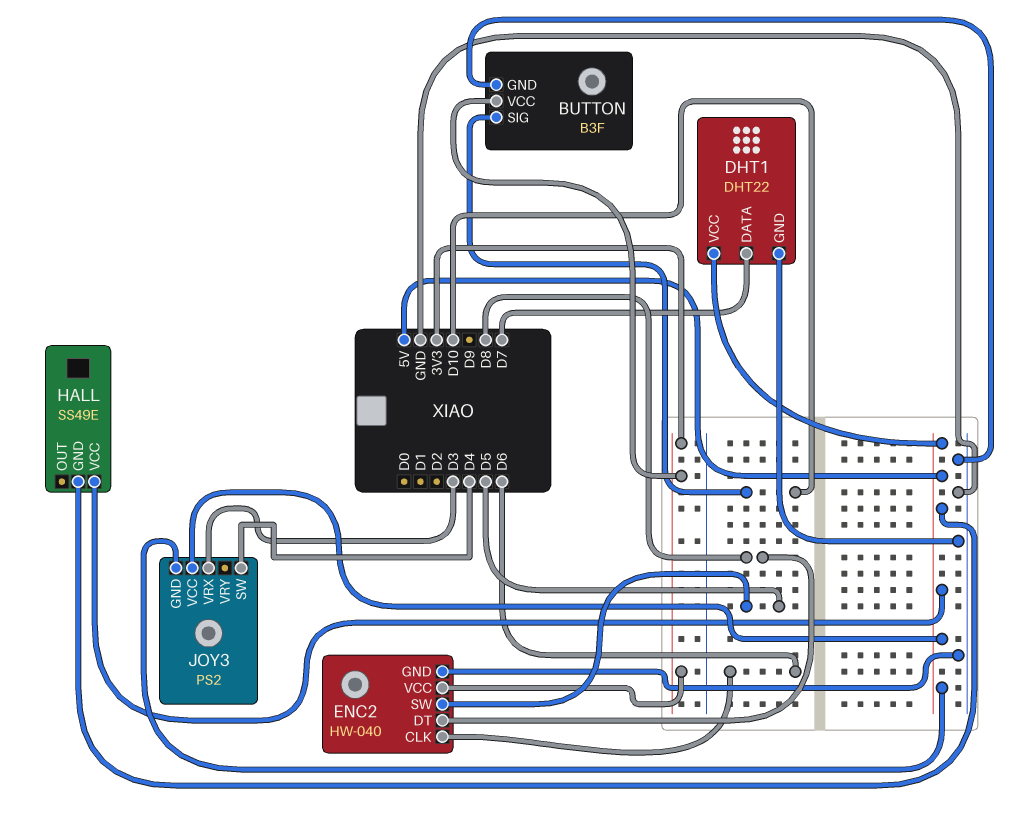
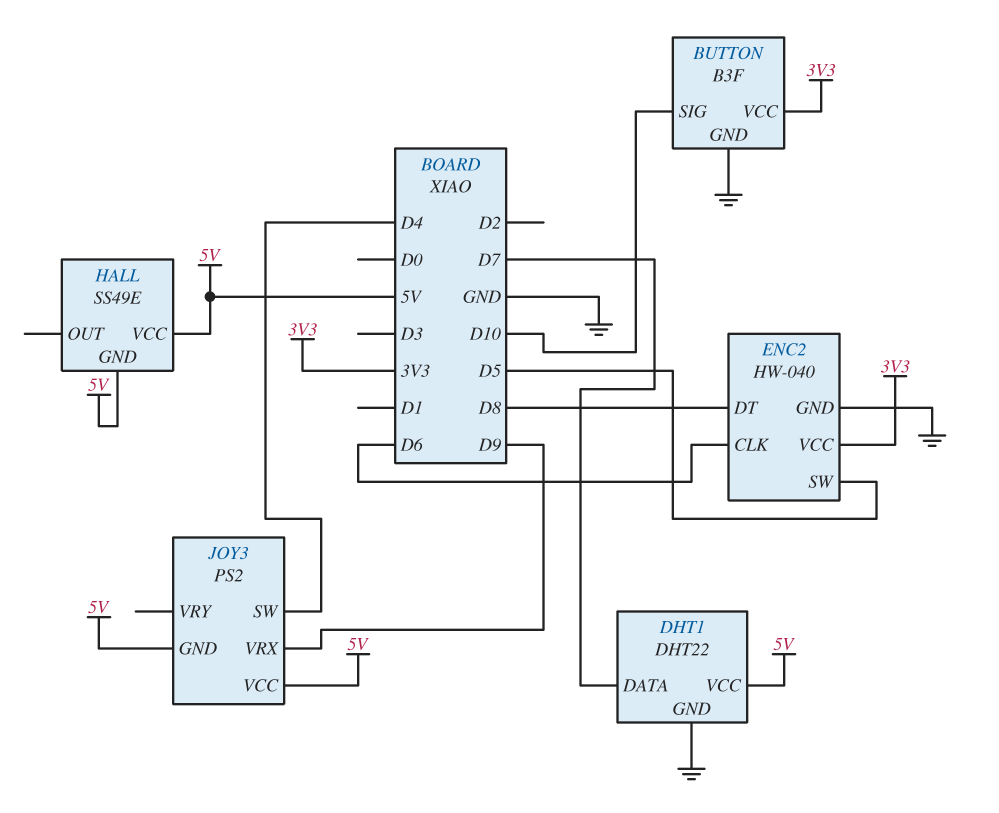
JOY3 pin VRX: D3 -> D9

